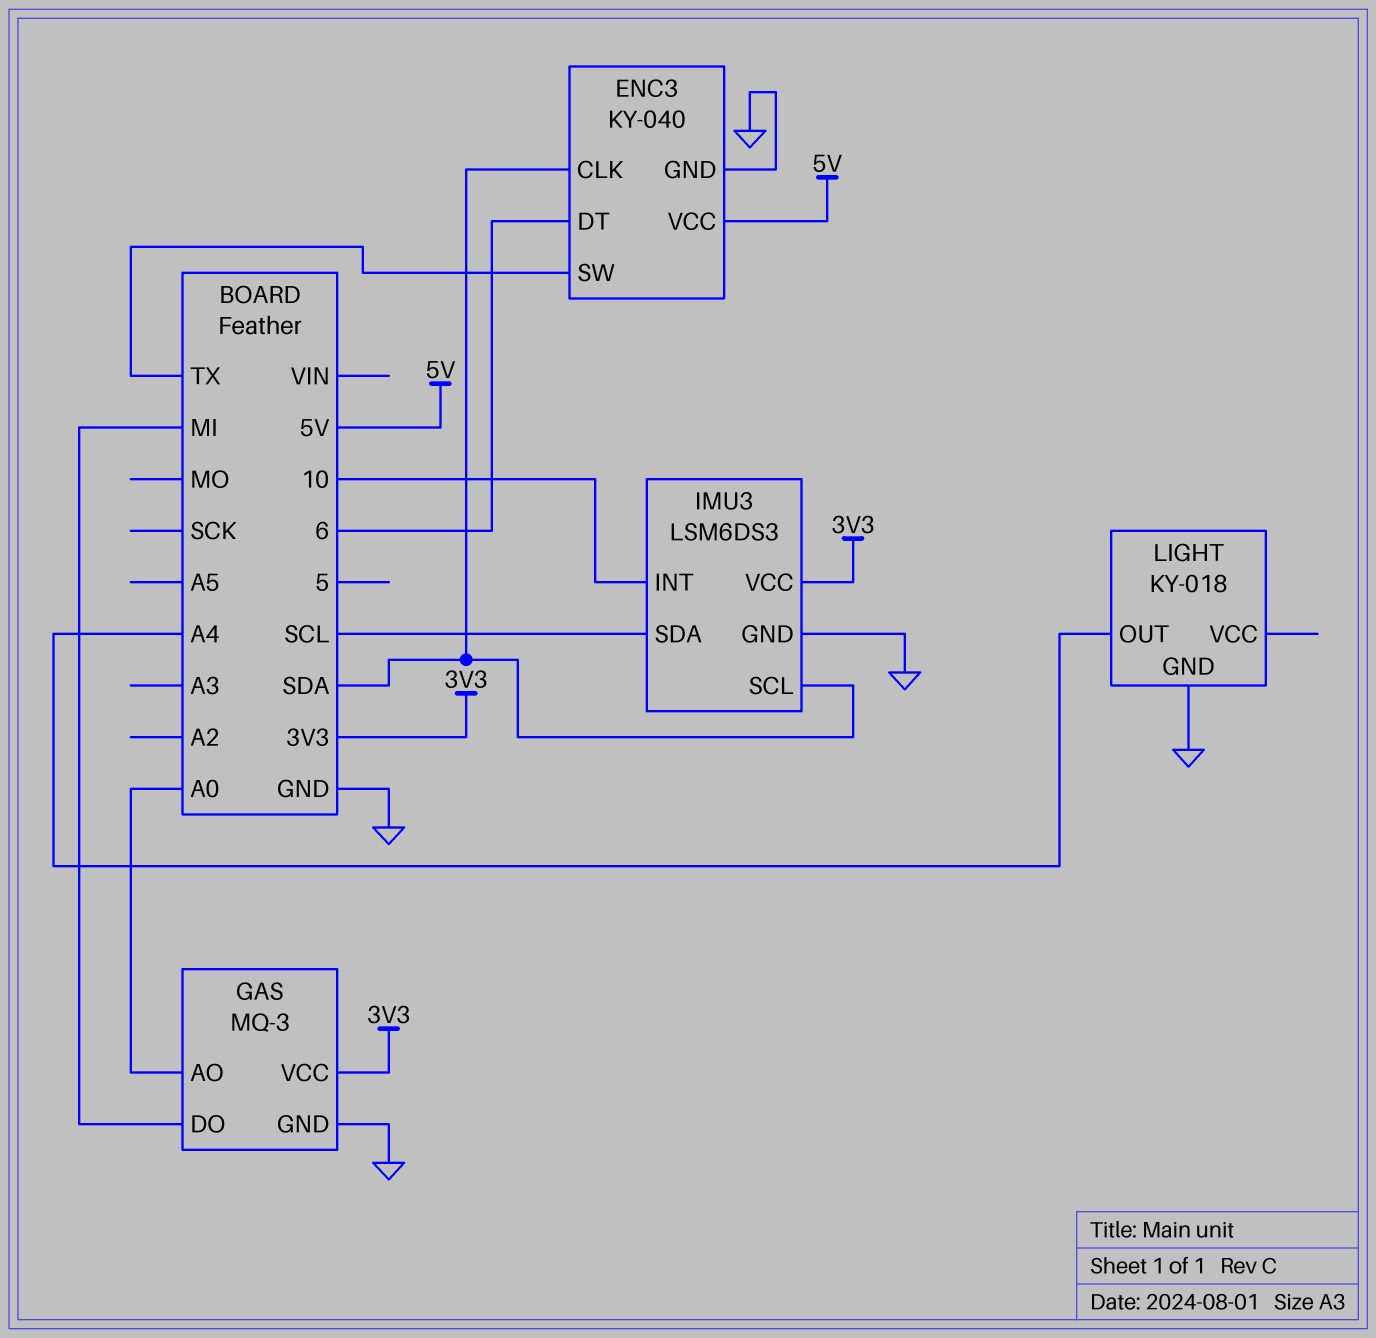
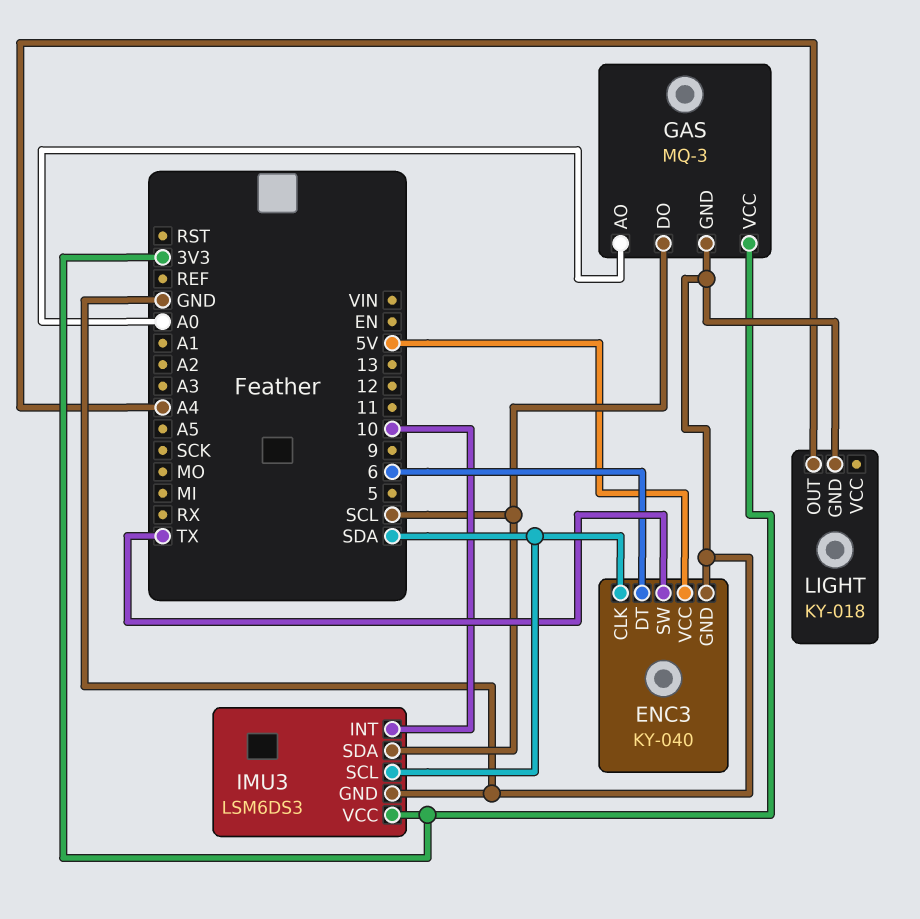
GAS pin DO: MI -> SCL

